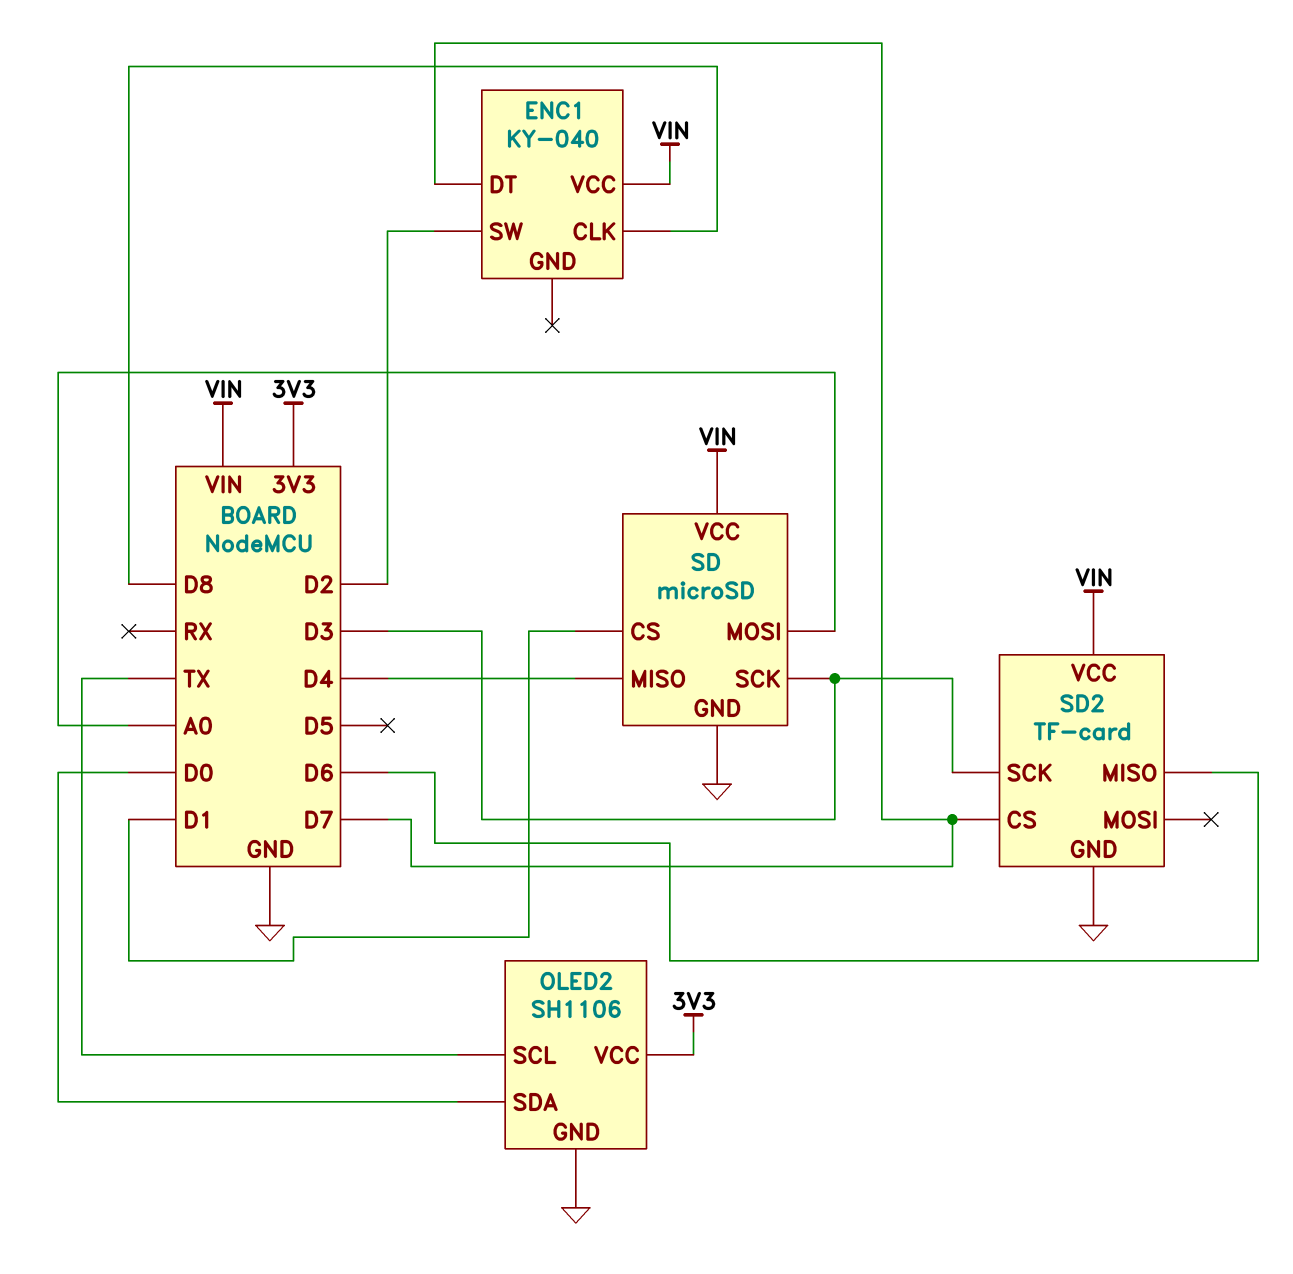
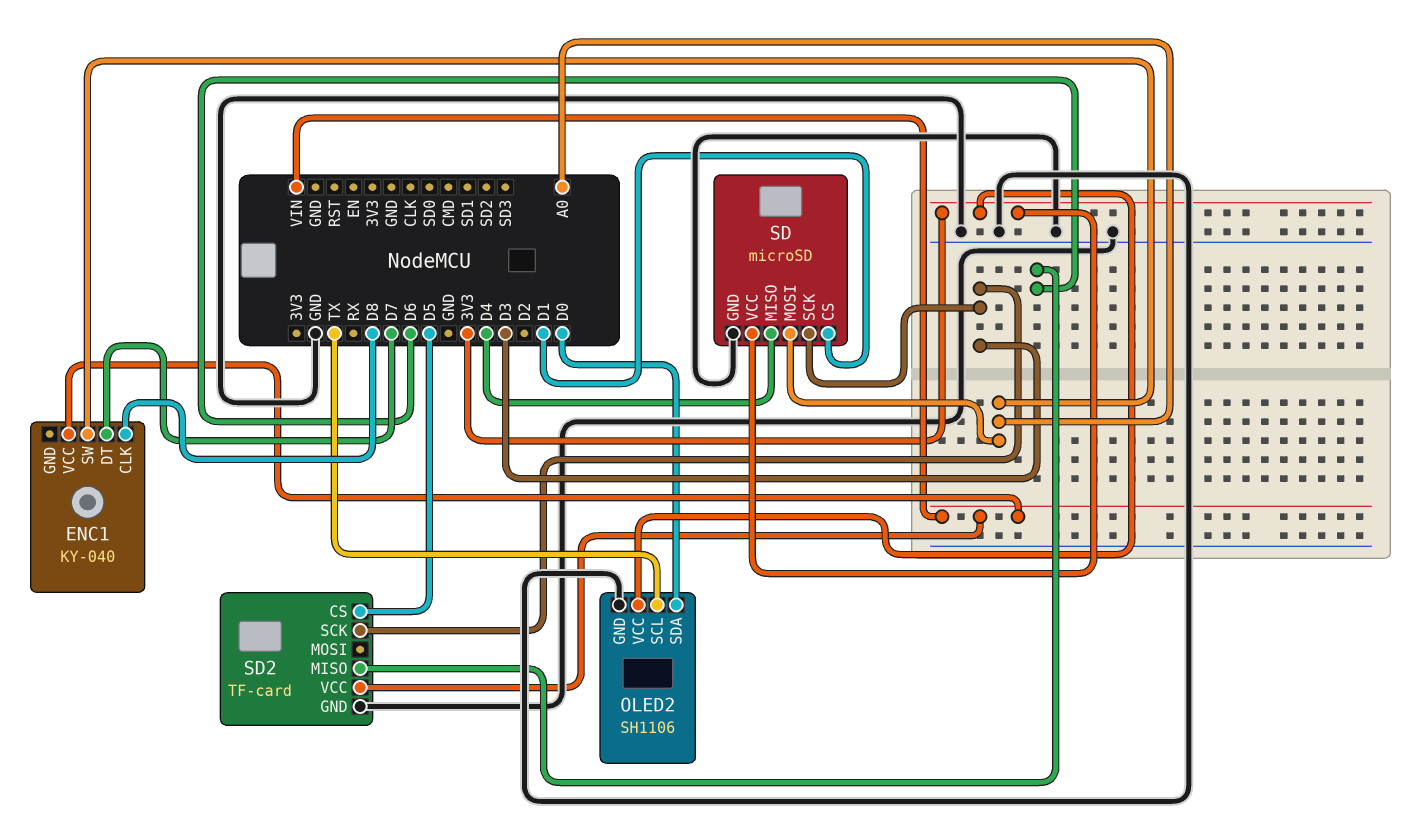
ENC1 pin SW: D2 -> A0
SD pin VCC: VIN -> 3V3
SD2 pin CS: D7 -> D5

